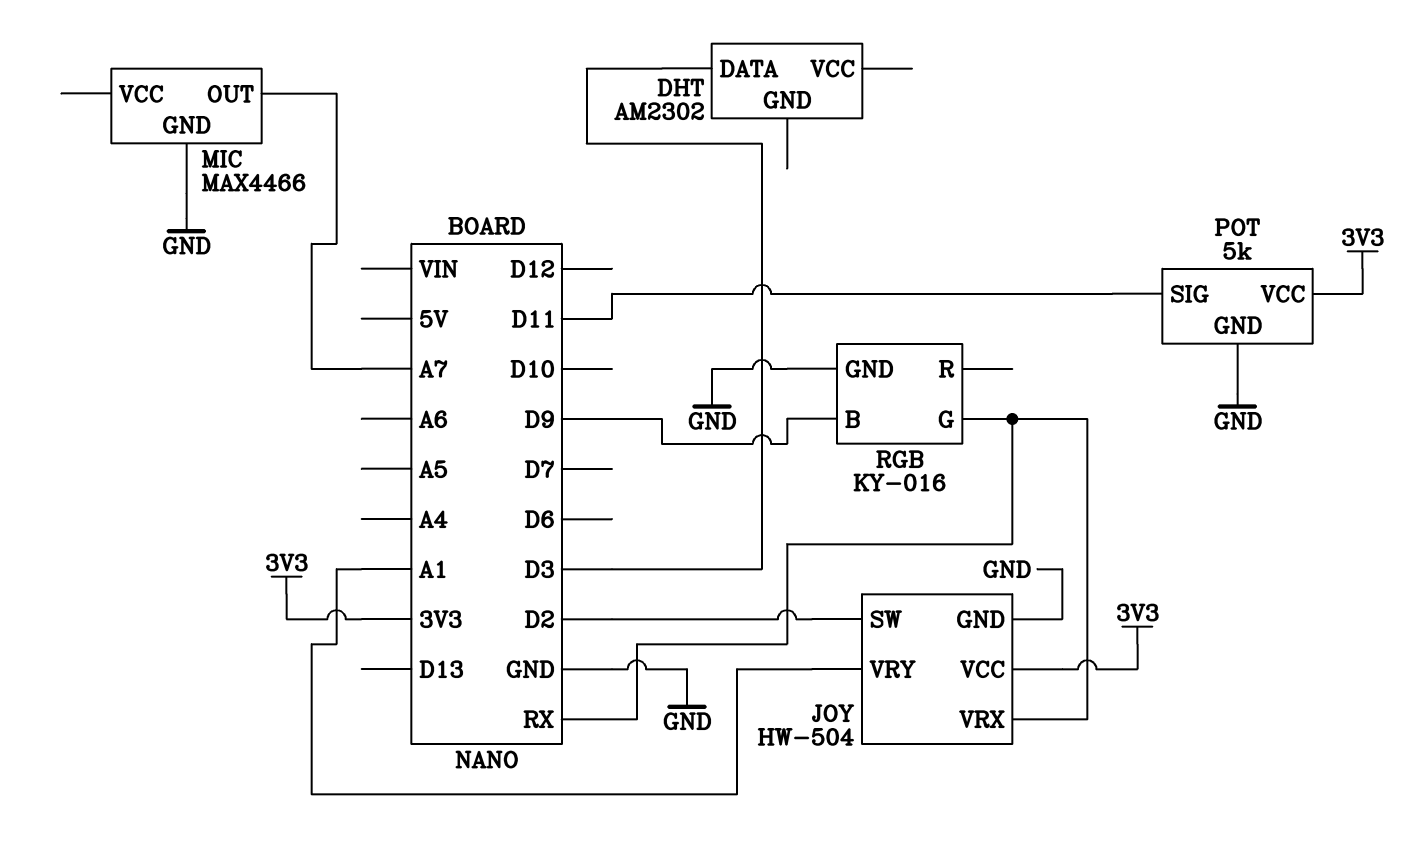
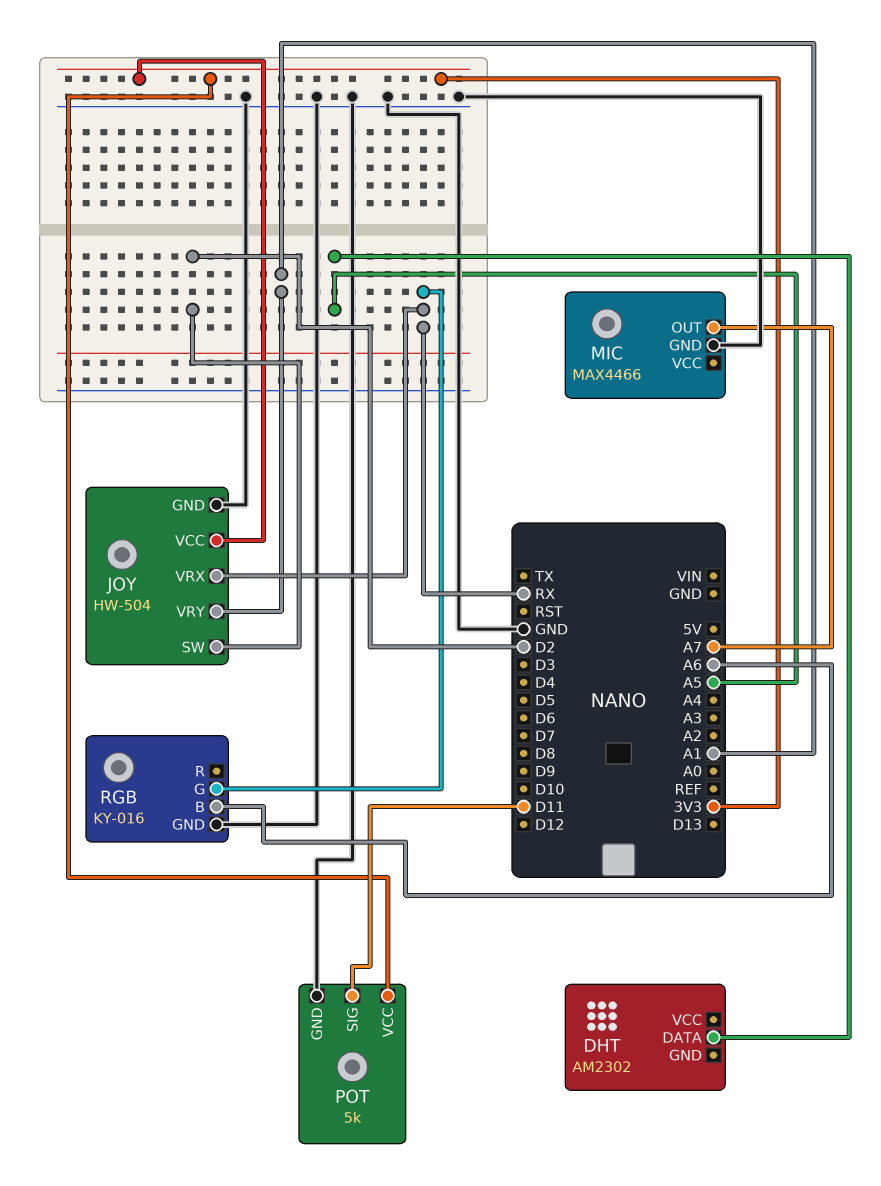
DHT pin DATA: D3 -> A5
RGB pin B: D9 -> A6

